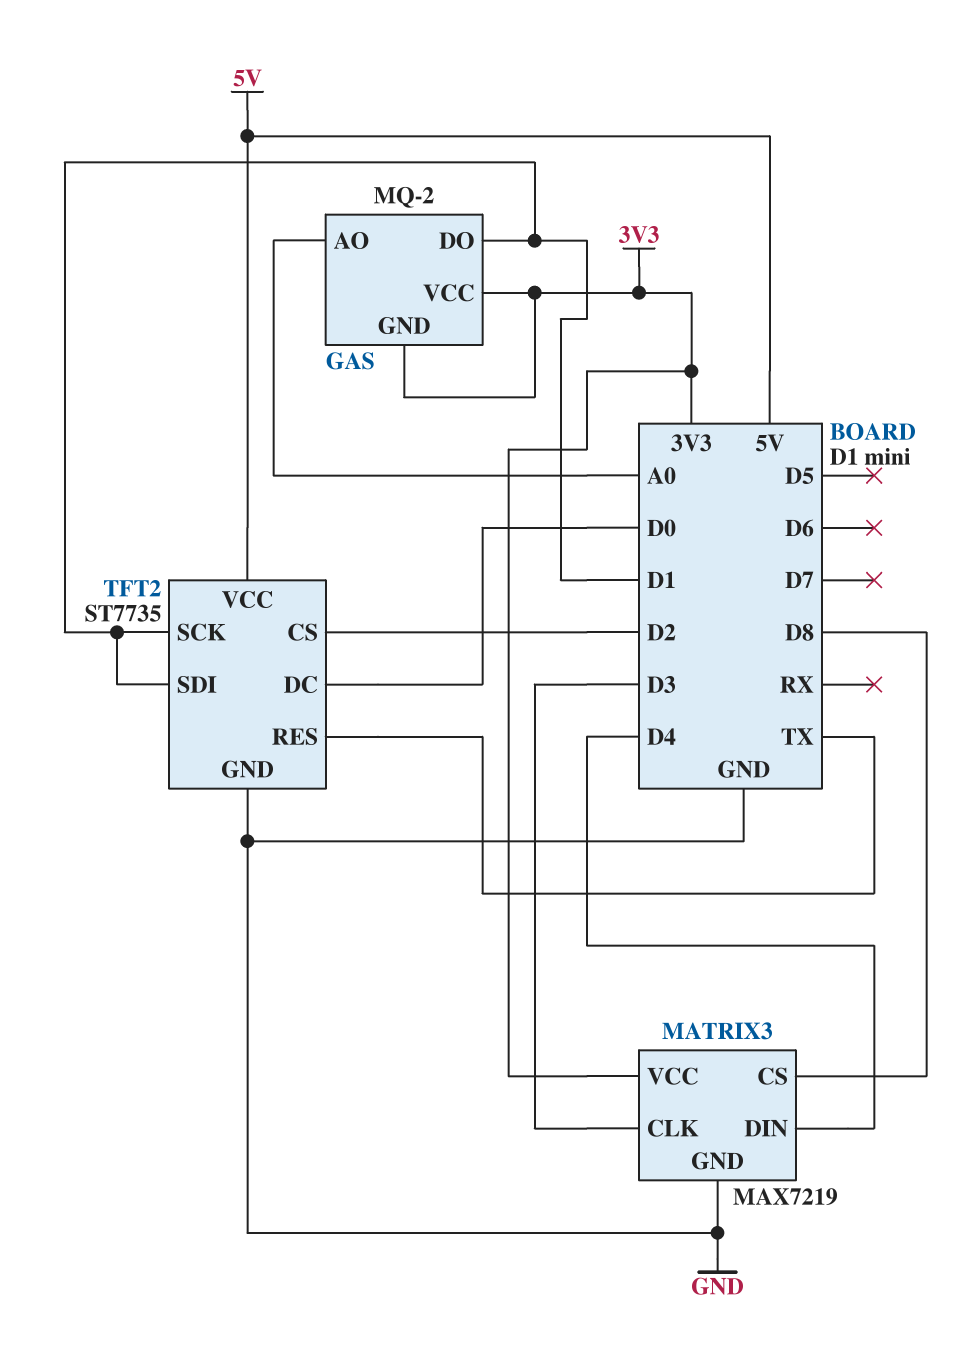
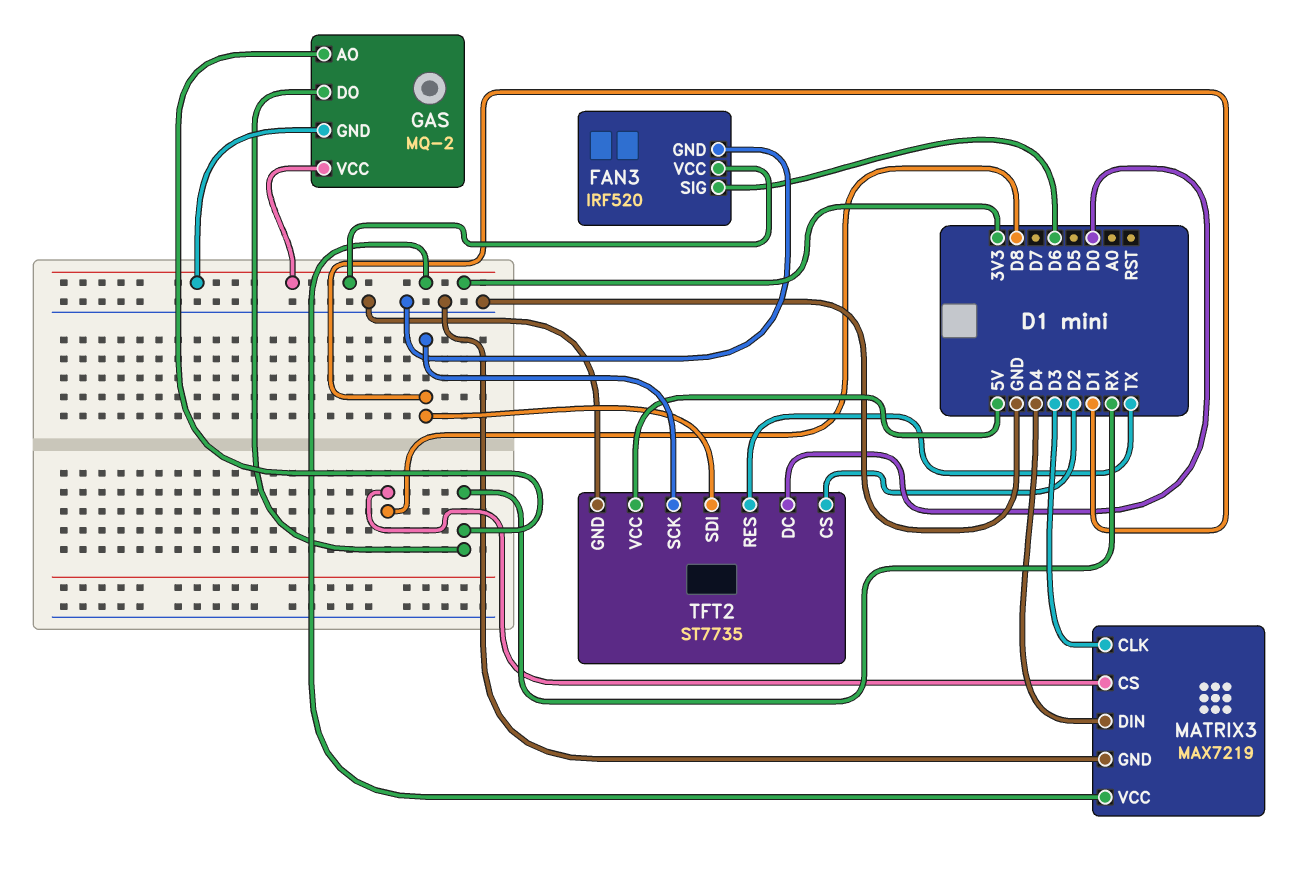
FAN3: none -> IRF520
FAN3 pin GND: none -> GND
FAN3 pin SIG: none -> D6
FAN3 pin VCC: none -> 3V3
GAS pin AO: A0 -> RX
GAS pin DO: D1 -> RX

